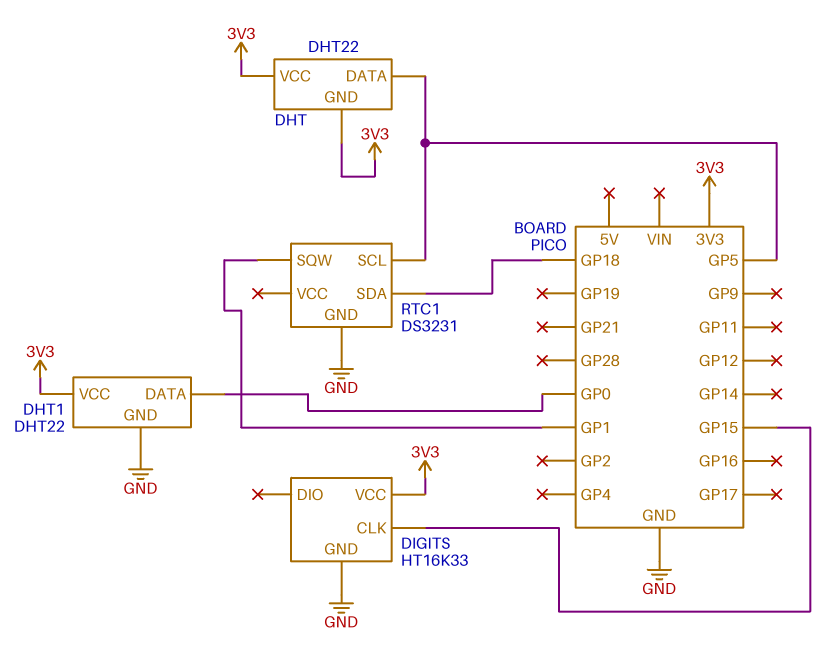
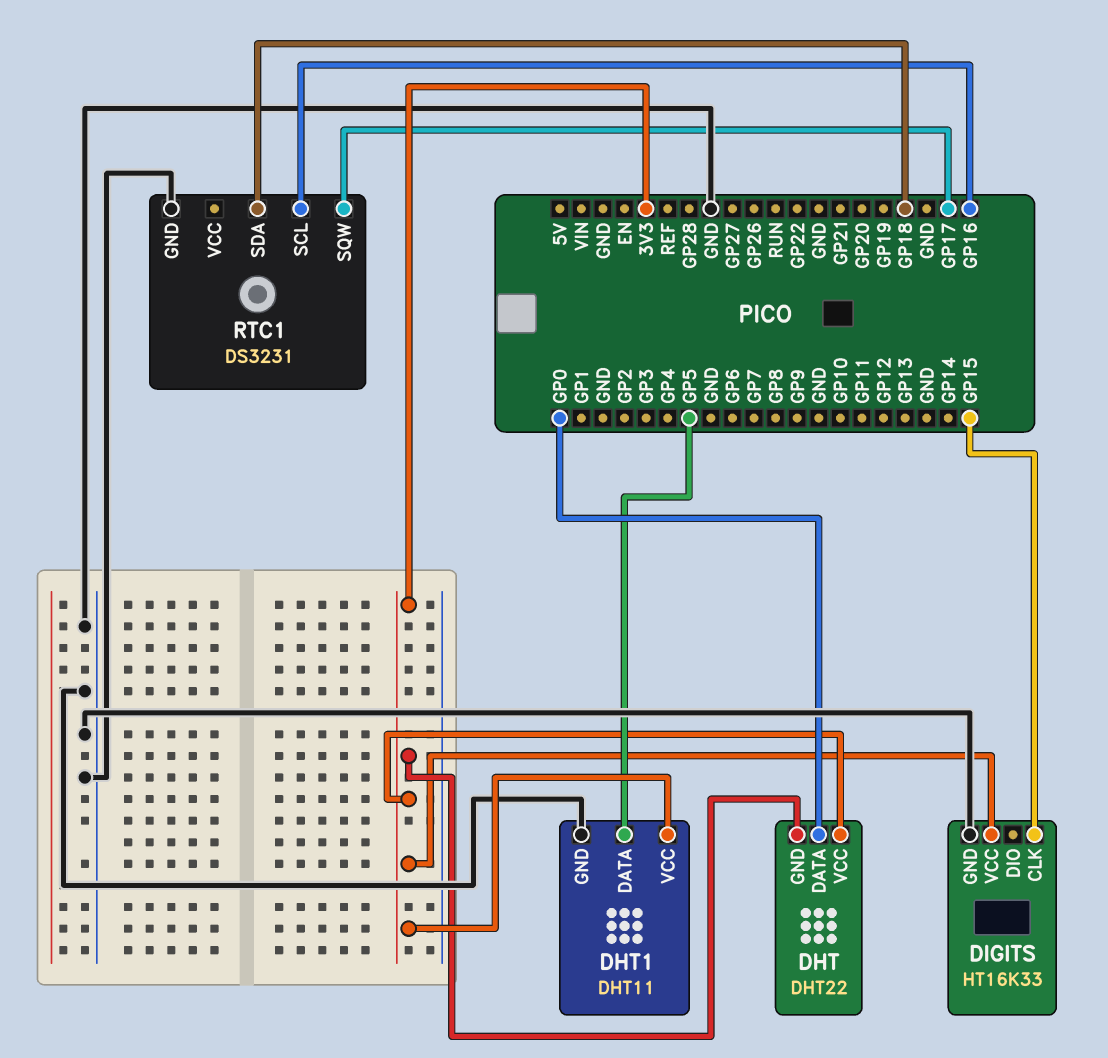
DHT pin DATA: GP5 -> GP0
DHT1: DHT22 -> DHT11
DHT1 pin DATA: GP0 -> GP5
RTC1 pin SCL: GP5 -> GP16
RTC1 pin SQW: GP1 -> GP17

